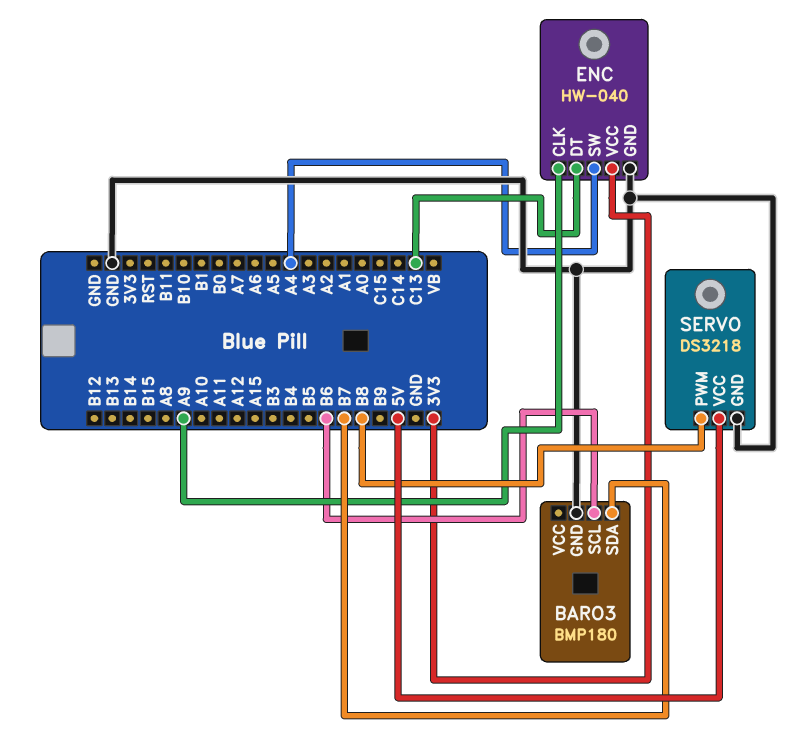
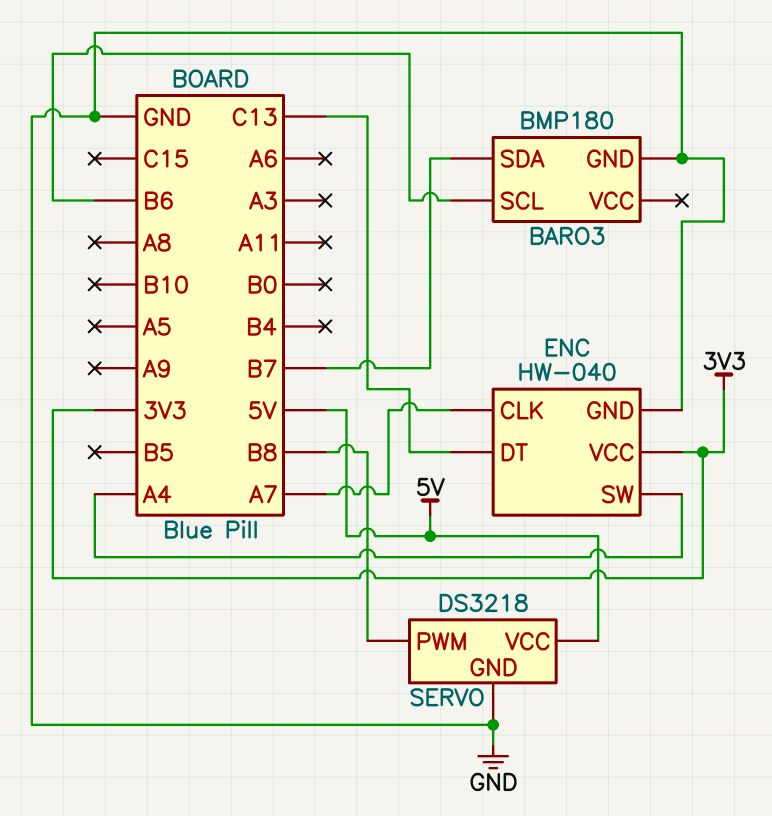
ENC pin CLK: A9 -> A7

